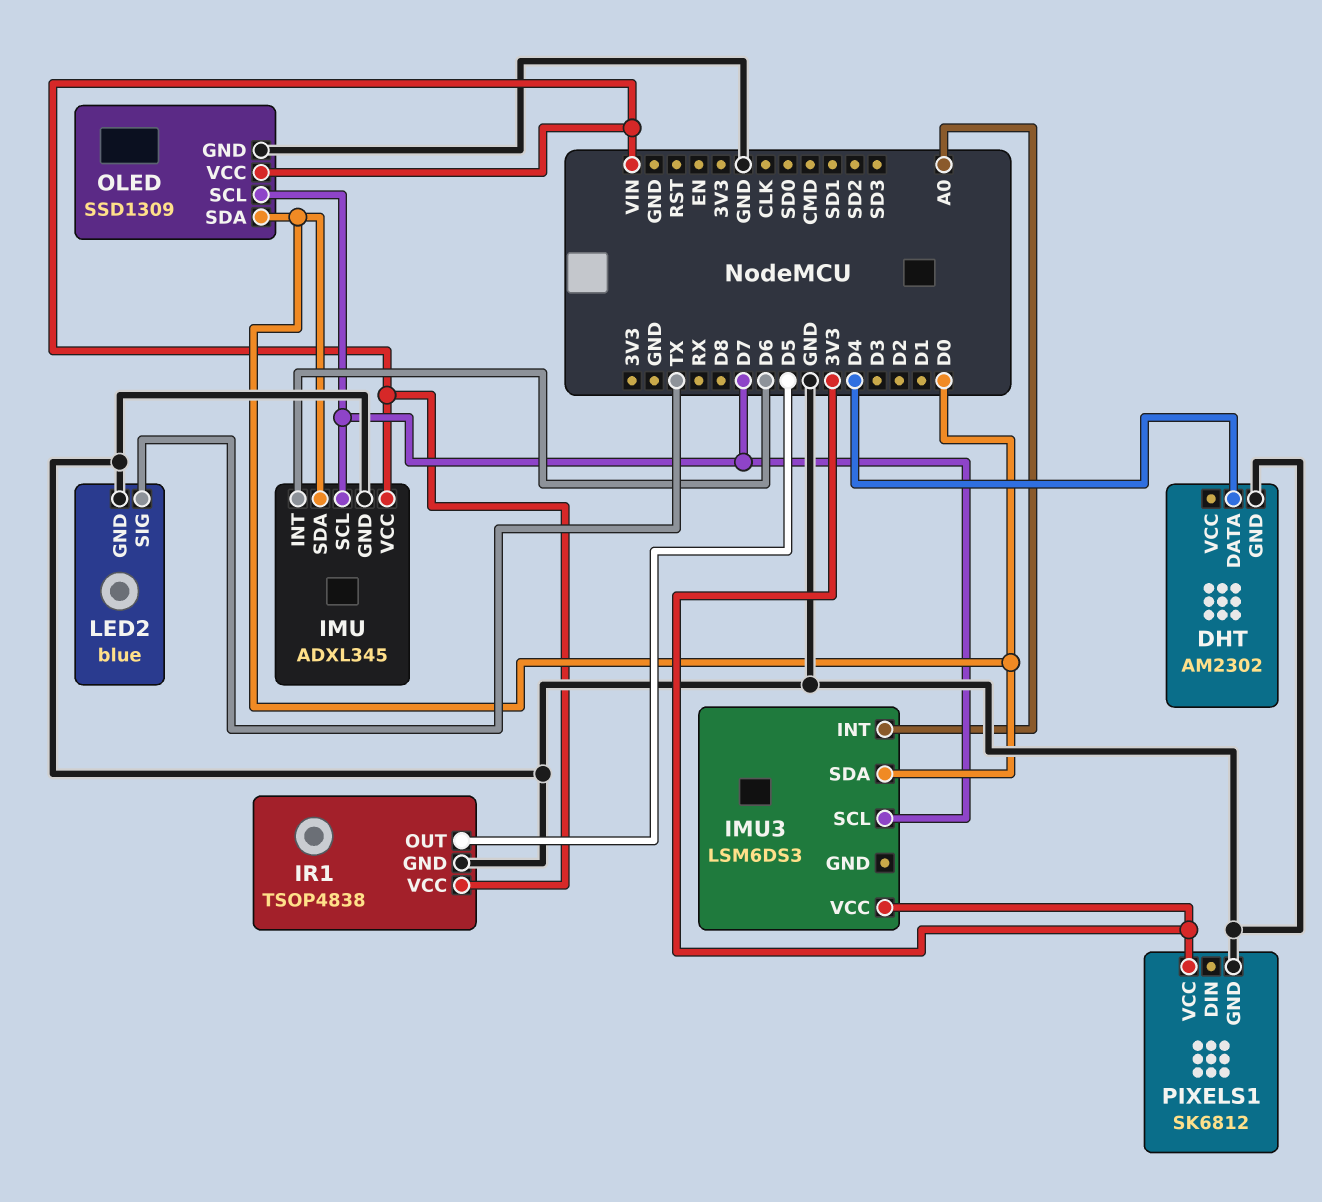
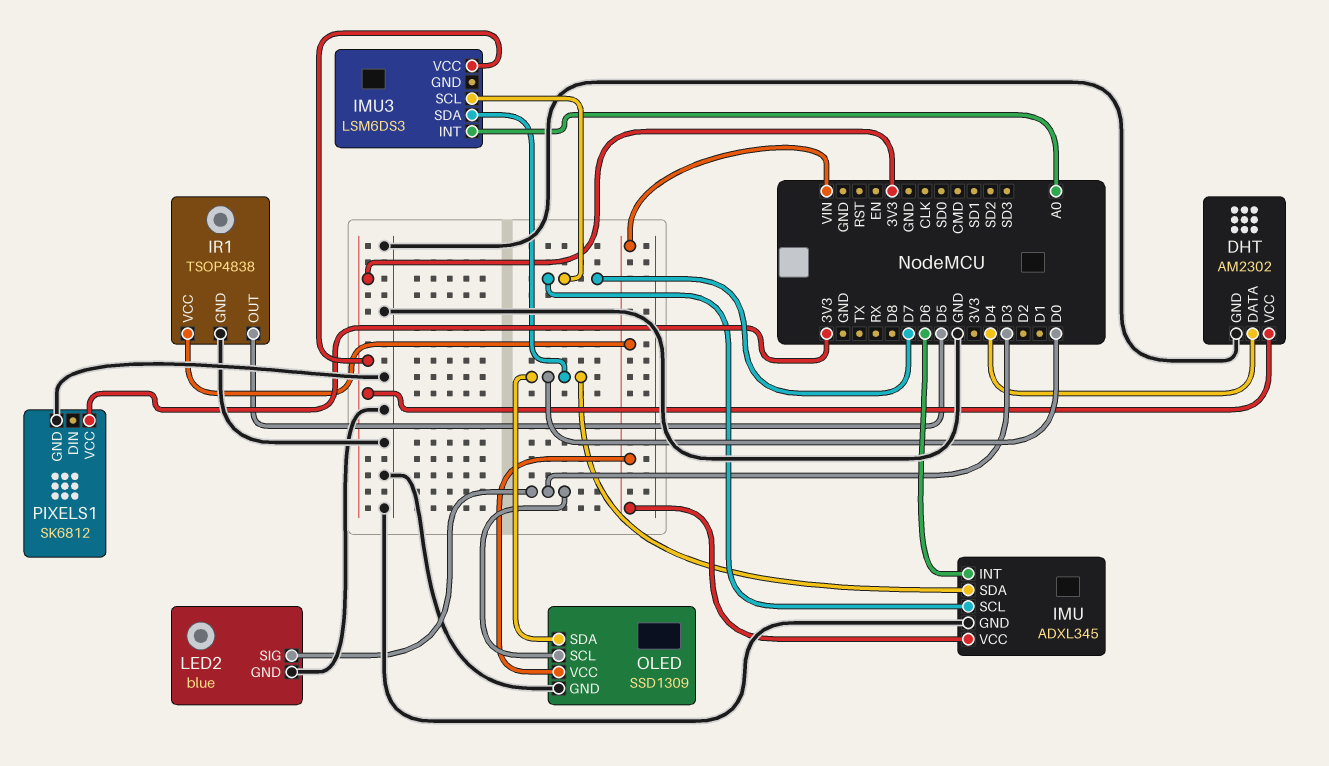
DHT pin VCC: none -> 3V3
LED2 pin SIG: TX -> D3
OLED pin SCL: D7 -> D3

